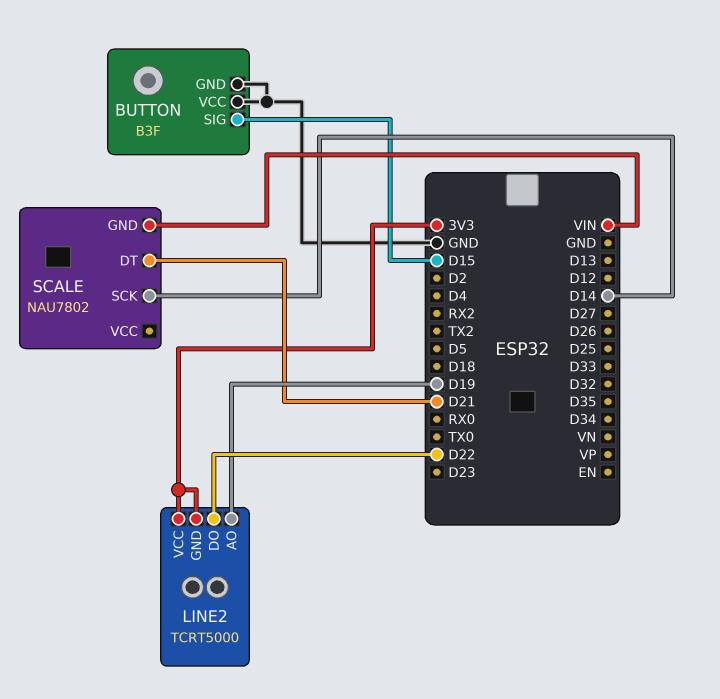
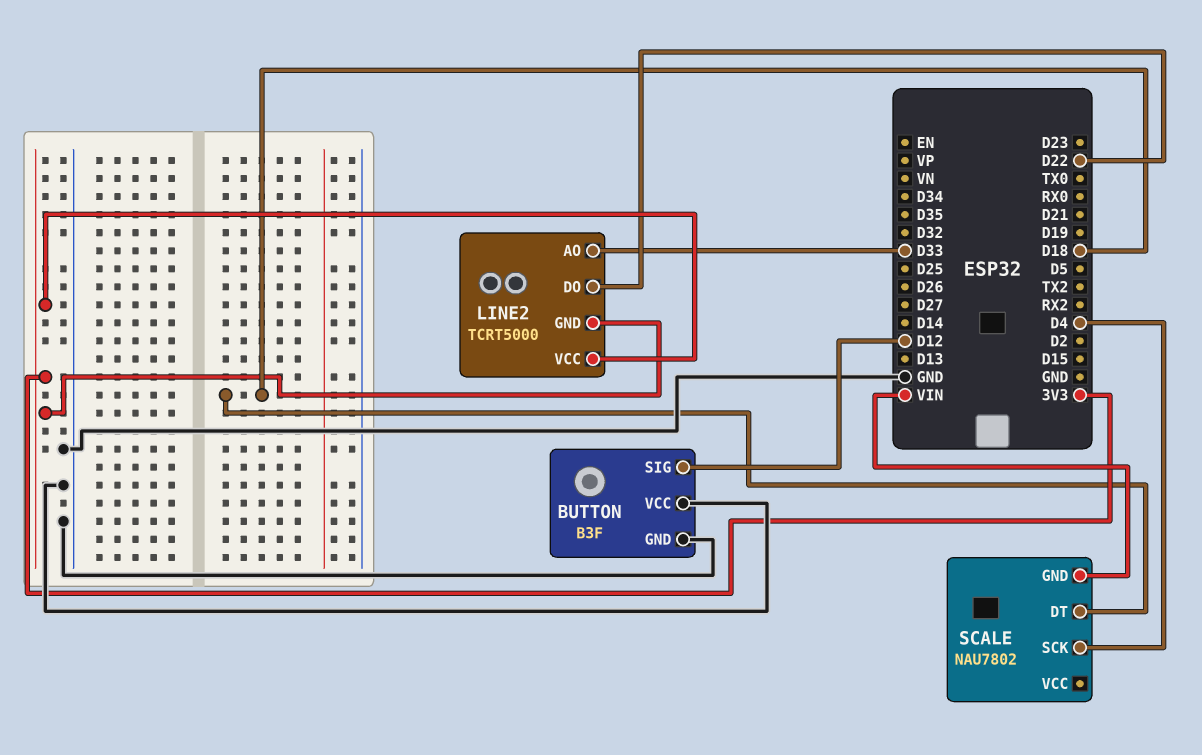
BUTTON pin SIG: D15 -> D12
LINE2 pin AO: D19 -> D33
SCALE pin DT: D21 -> D18
SCALE pin SCK: D14 -> D4

